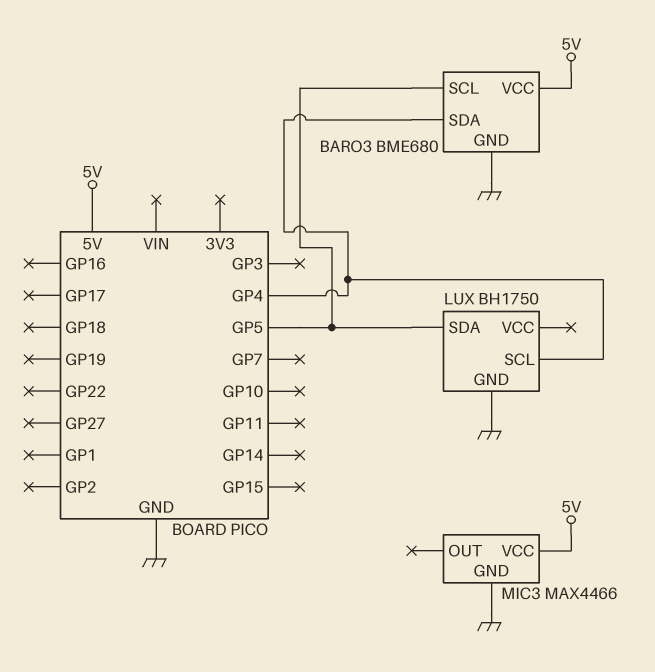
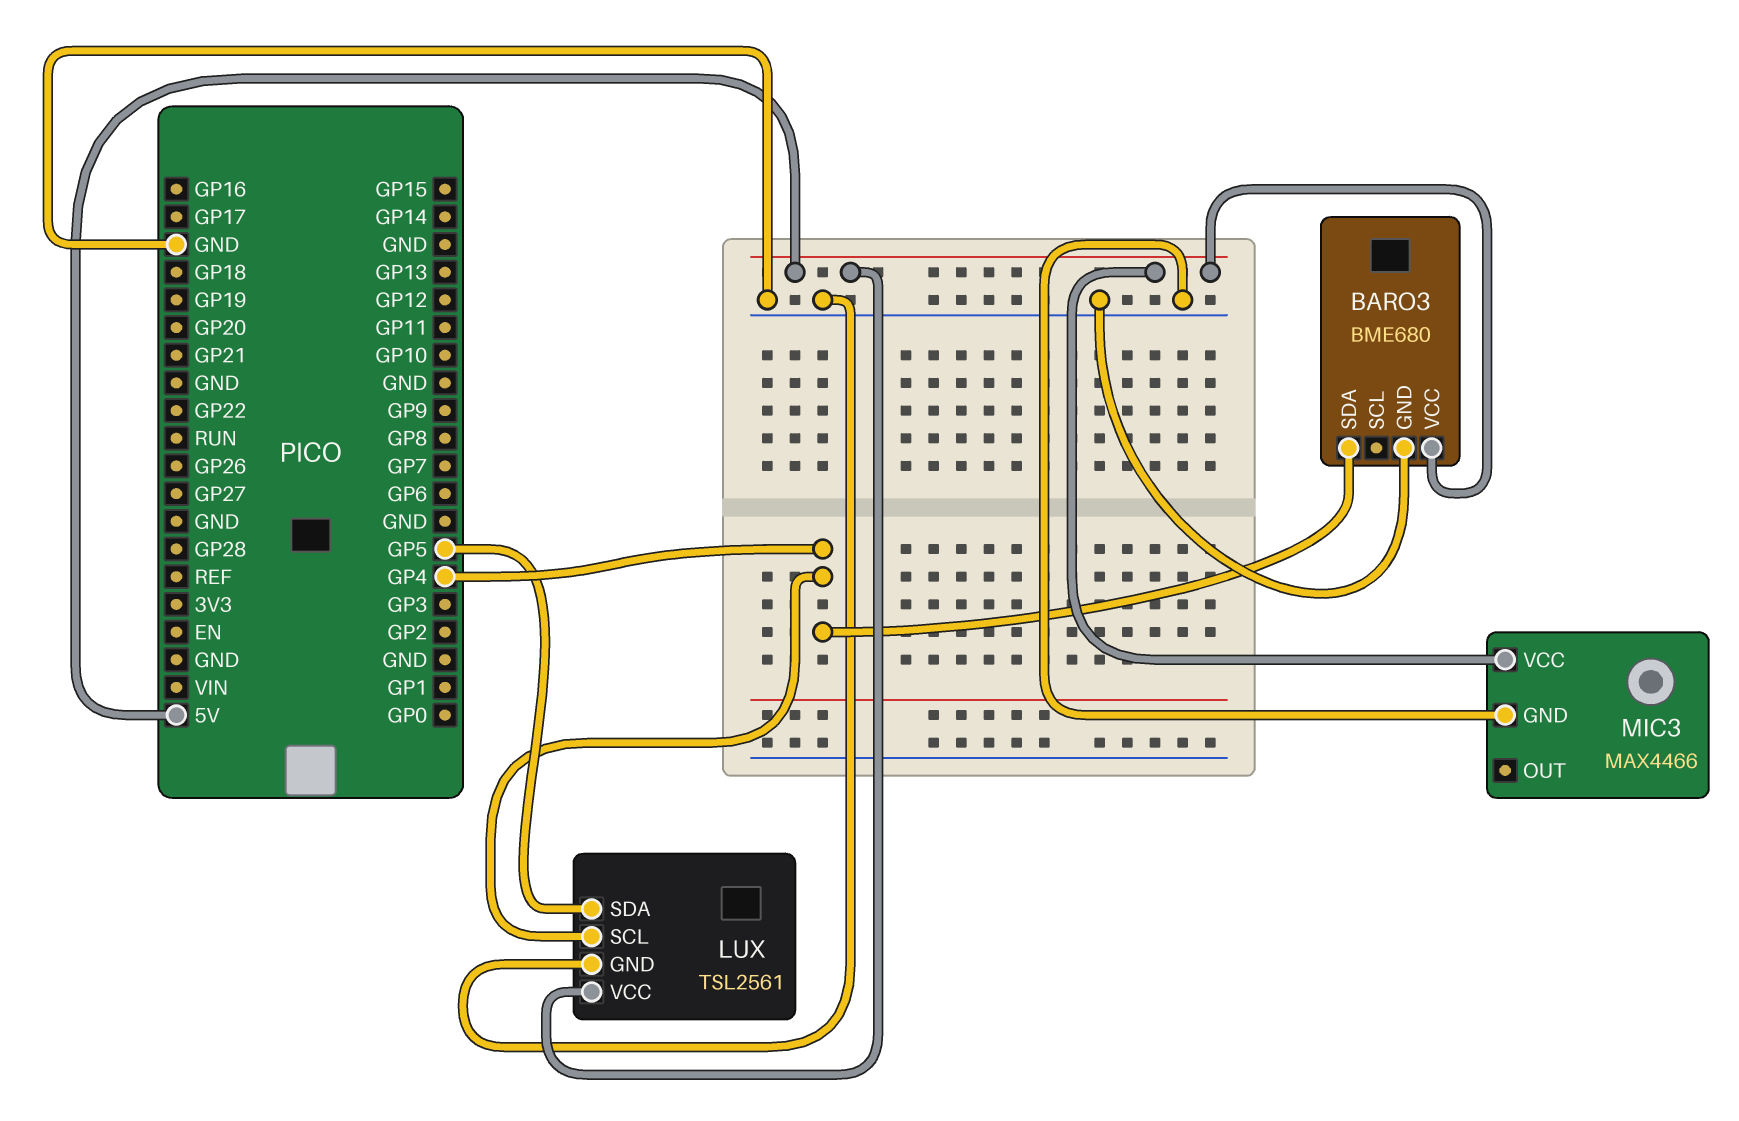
BARO3 pin SCL: GP5 -> none
LUX: BH1750 -> TSL2561
LUX pin VCC: none -> 5V

